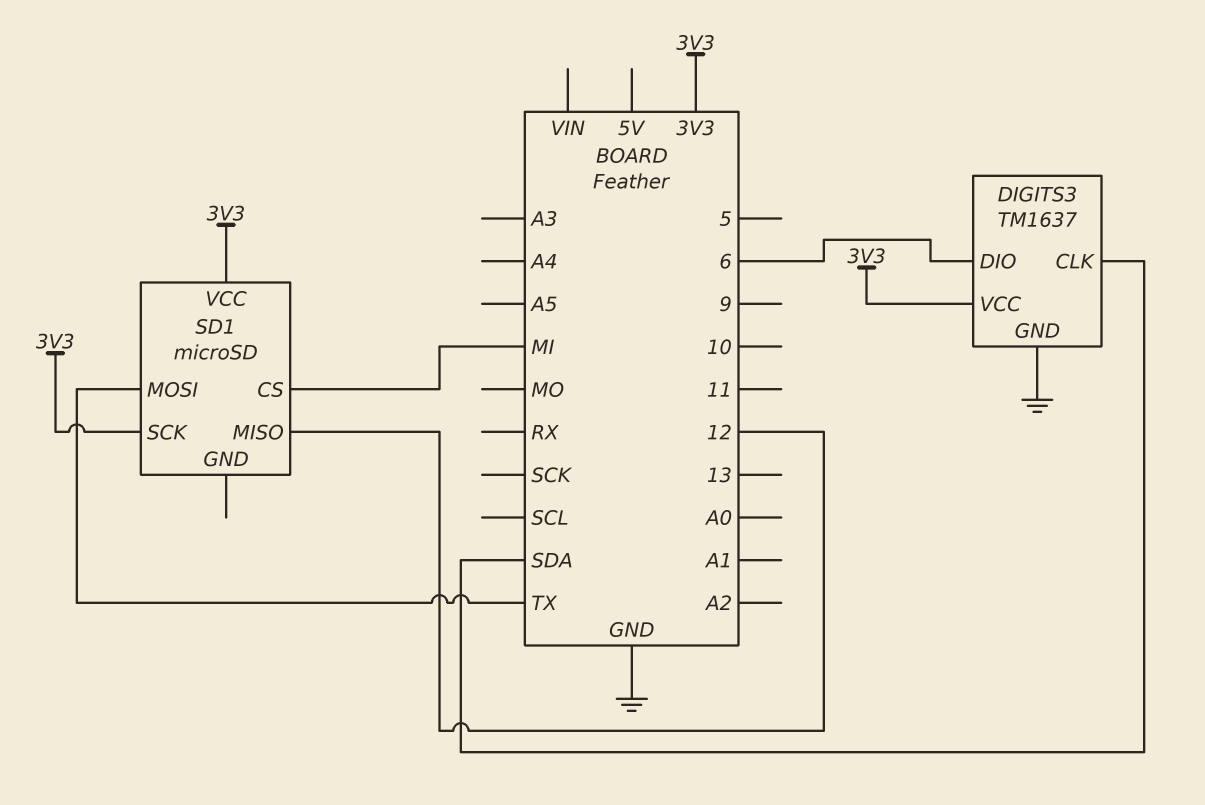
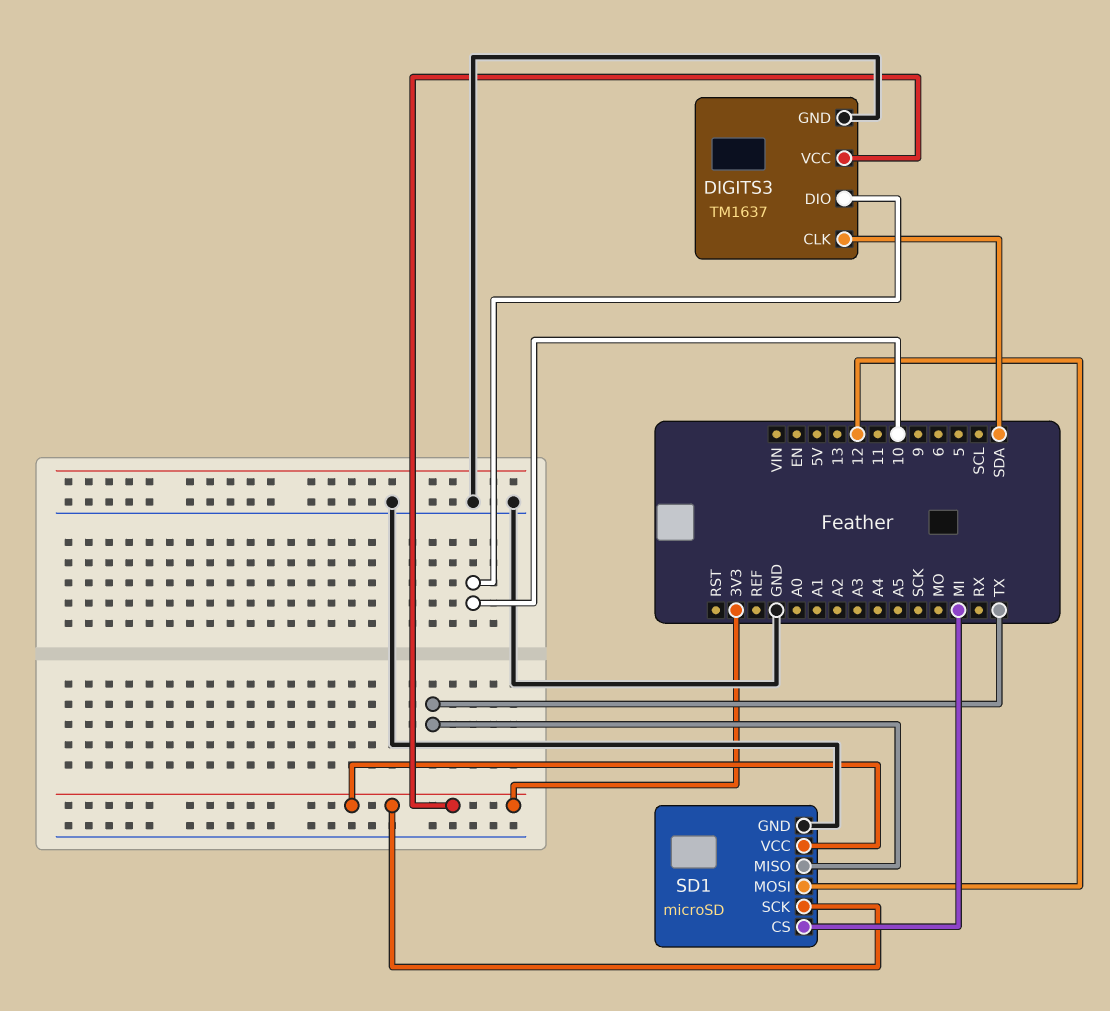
DIGITS3 pin DIO: 6 -> 10
SD1 pin GND: none -> GND
SD1 pin MISO: 12 -> TX
SD1 pin MOSI: TX -> 12

